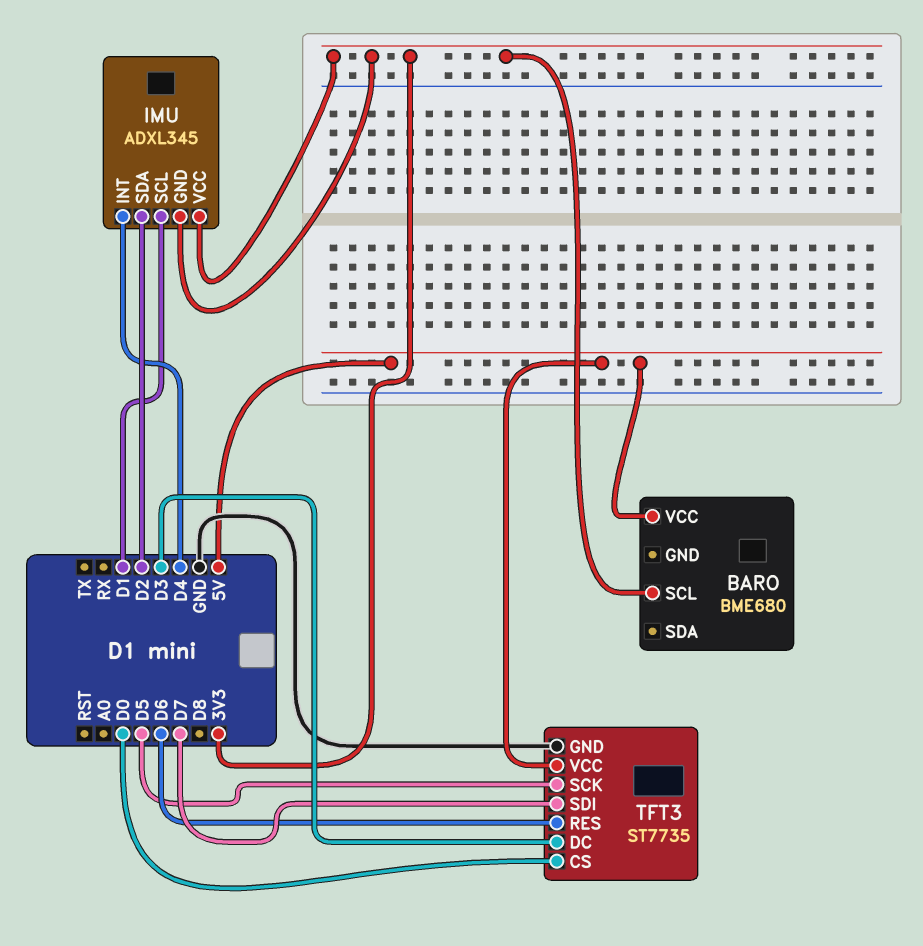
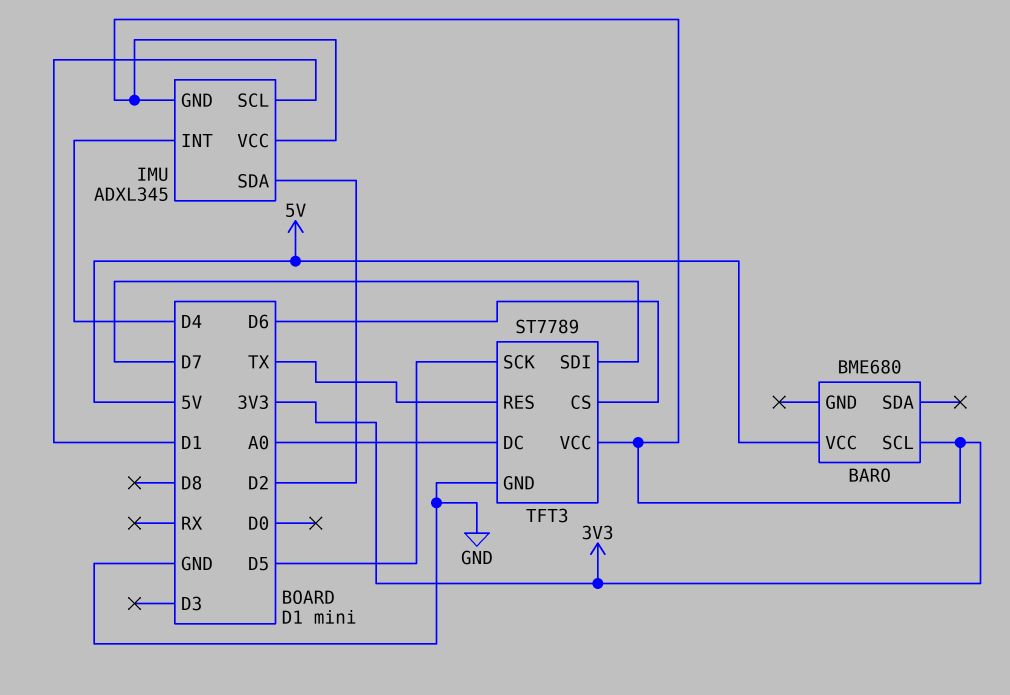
TFT3: ST7735 -> ST7789
TFT3 pin CS: D0 -> D6
TFT3 pin DC: D3 -> A0
TFT3 pin RES: D6 -> TX
TFT3 pin VCC: 5V -> 3V3

